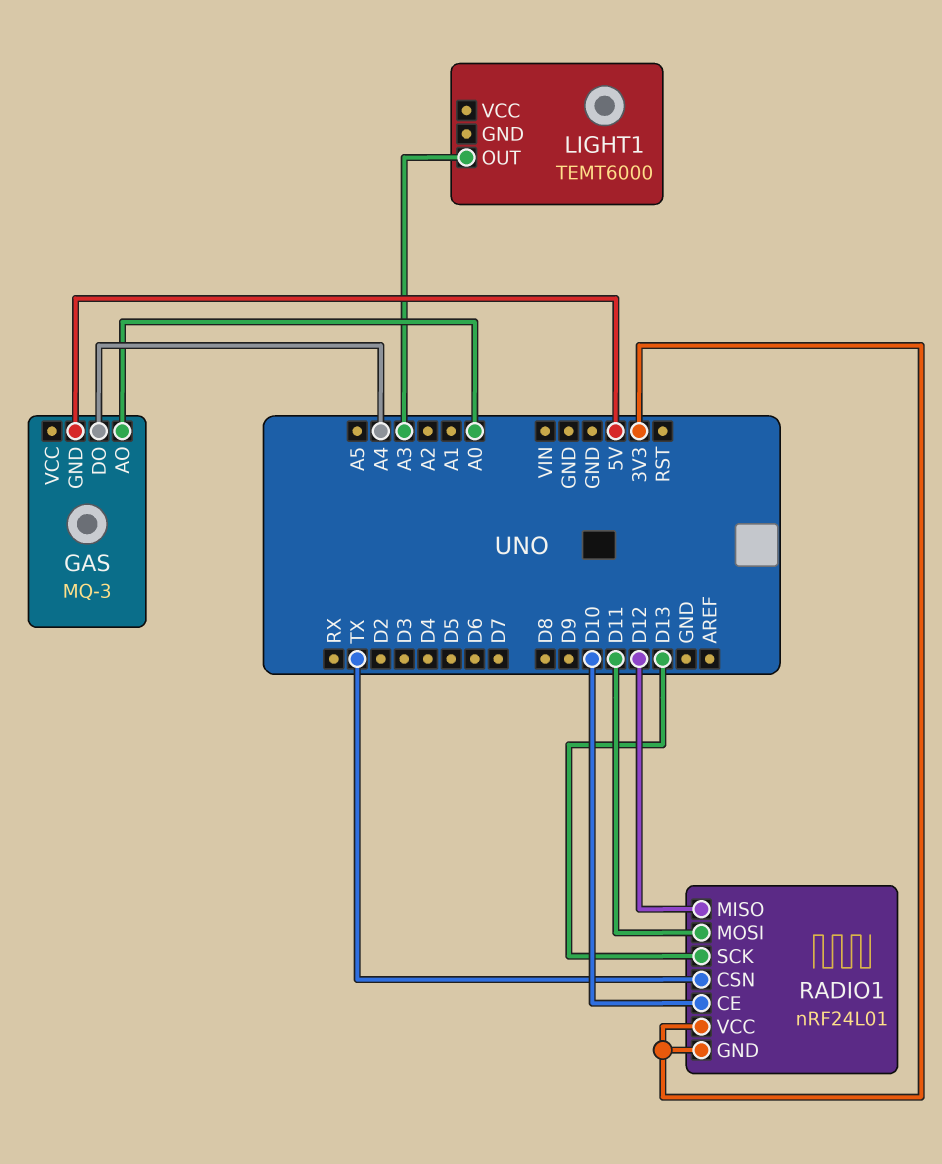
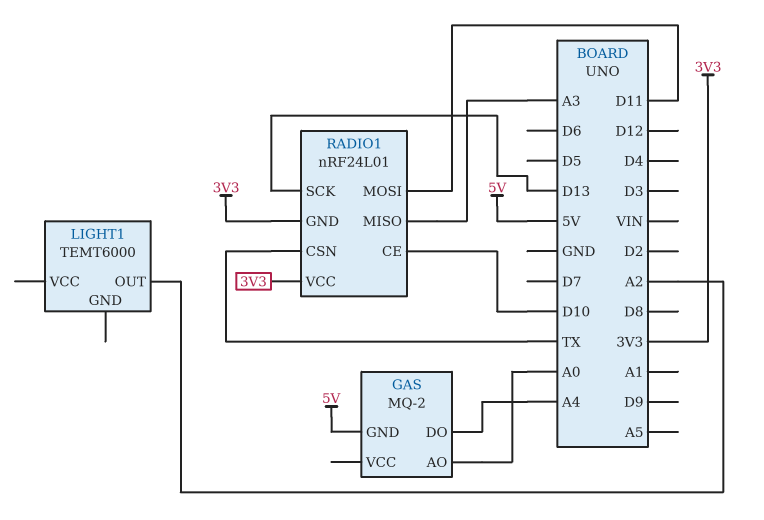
GAS: MQ-3 -> MQ-2
LIGHT1 pin OUT: A3 -> A2
RADIO1 pin MISO: D12 -> A3

